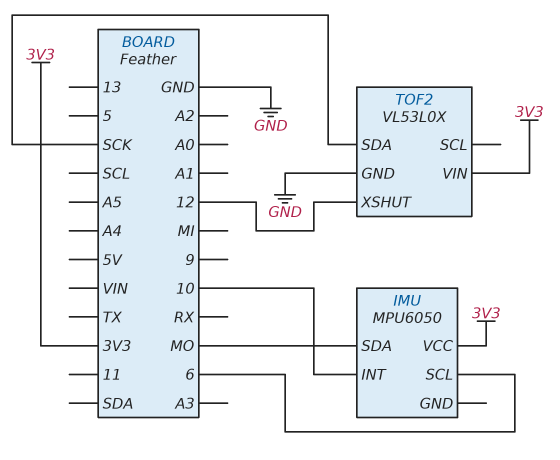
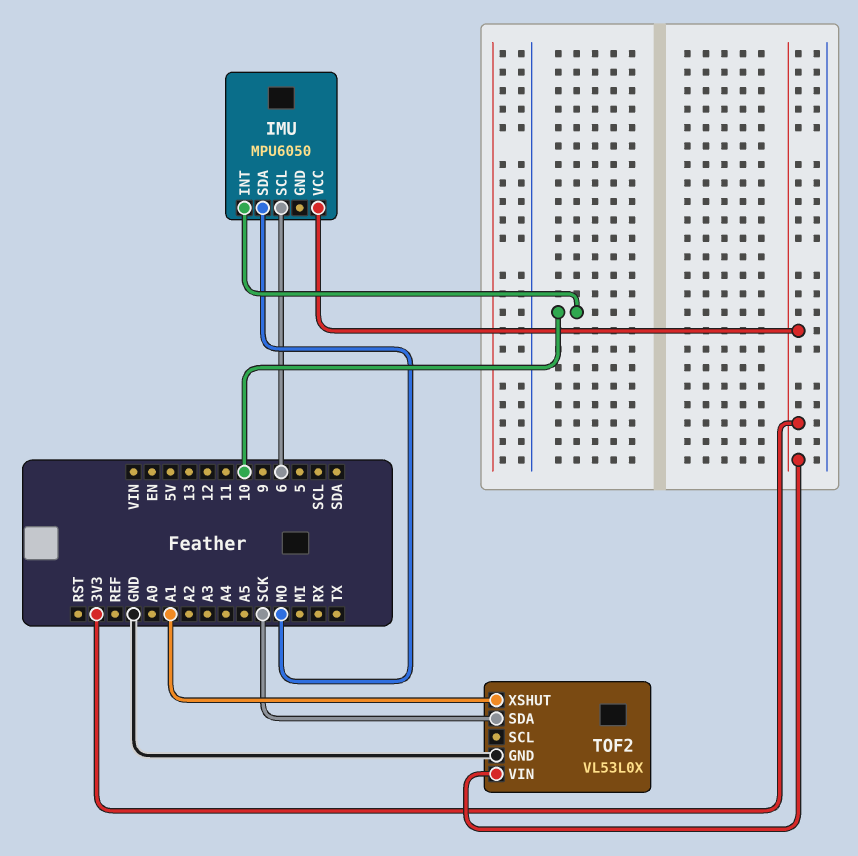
TOF2 pin XSHUT: 12 -> A1

